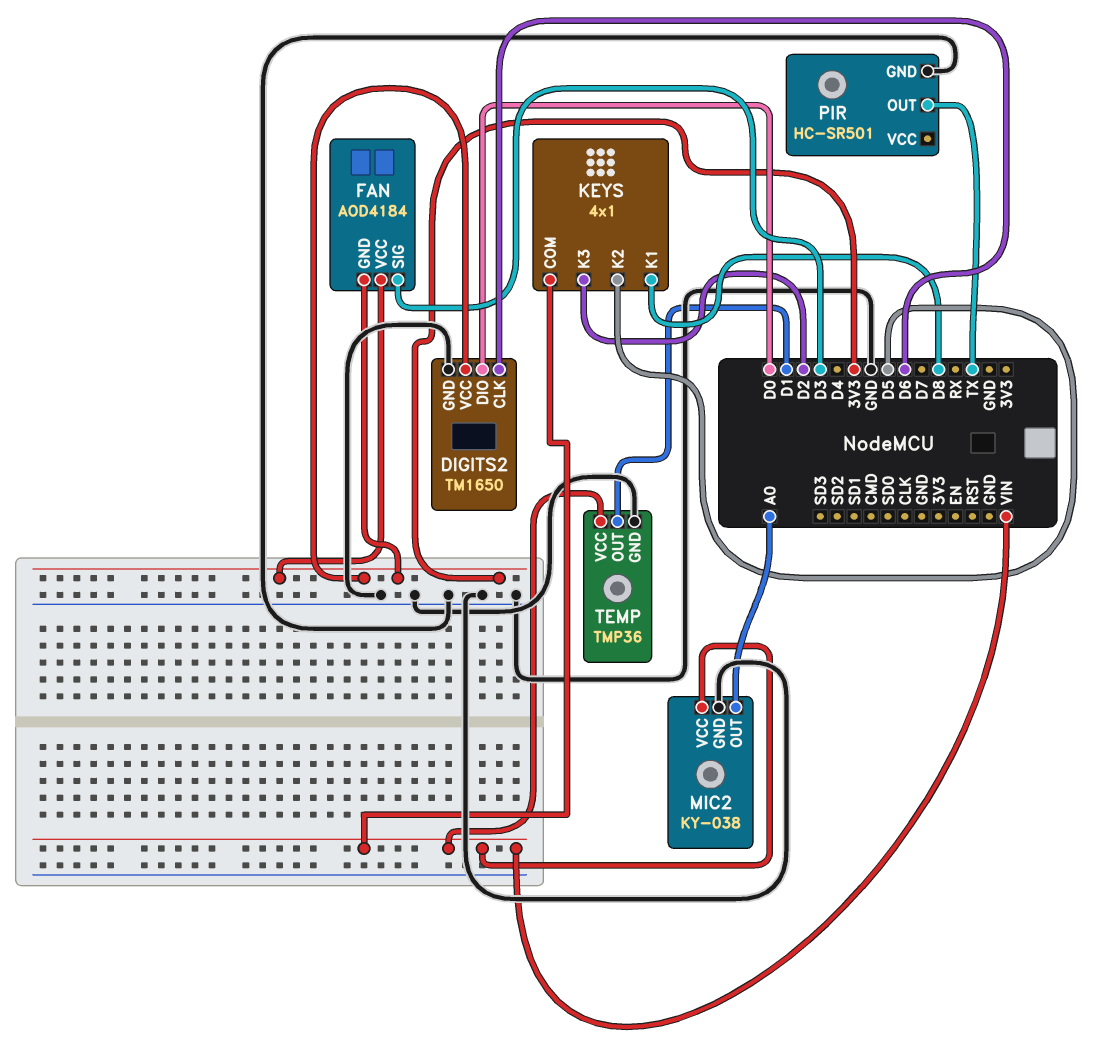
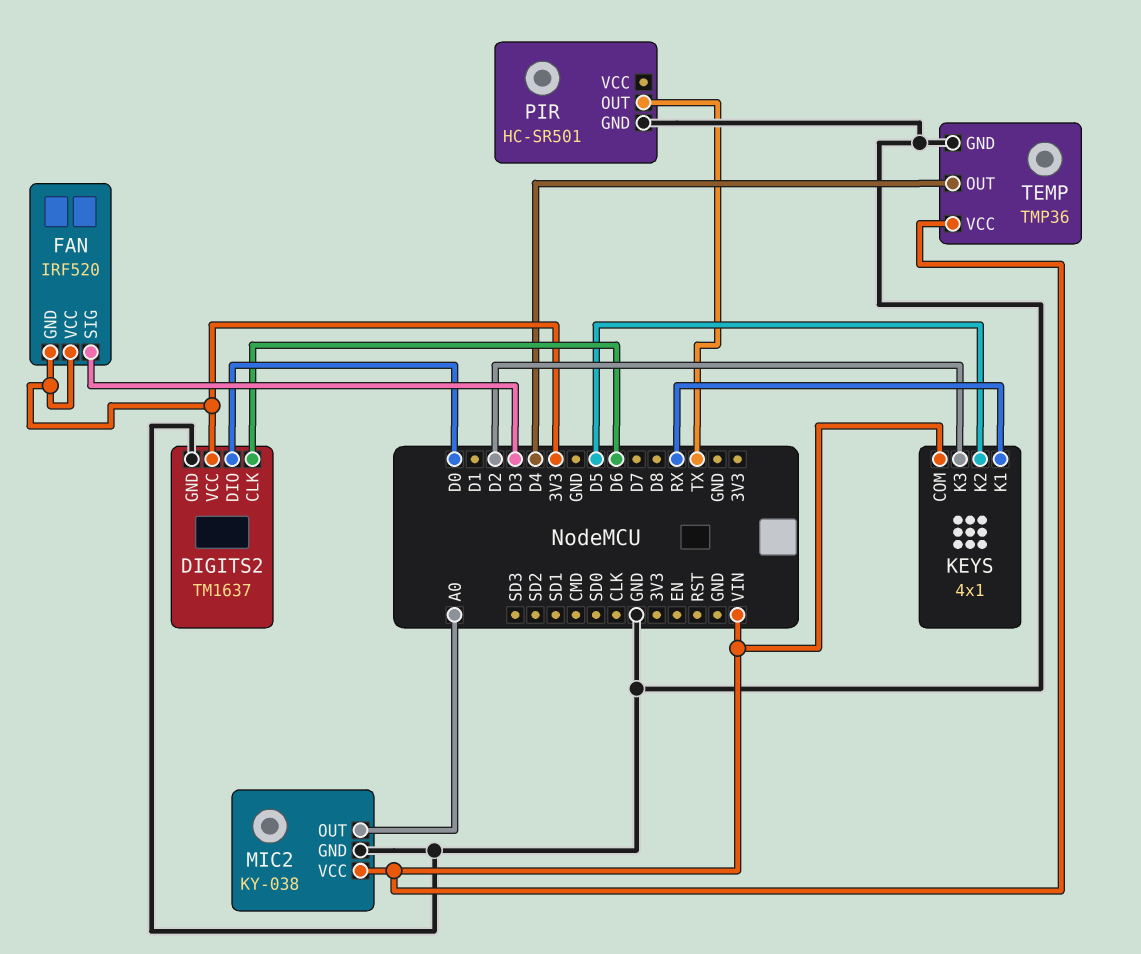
DIGITS2: TM1650 -> TM1637
FAN: AOD4184 -> IRF520
KEYS pin K1: D8 -> RX
TEMP pin OUT: D1 -> D4

